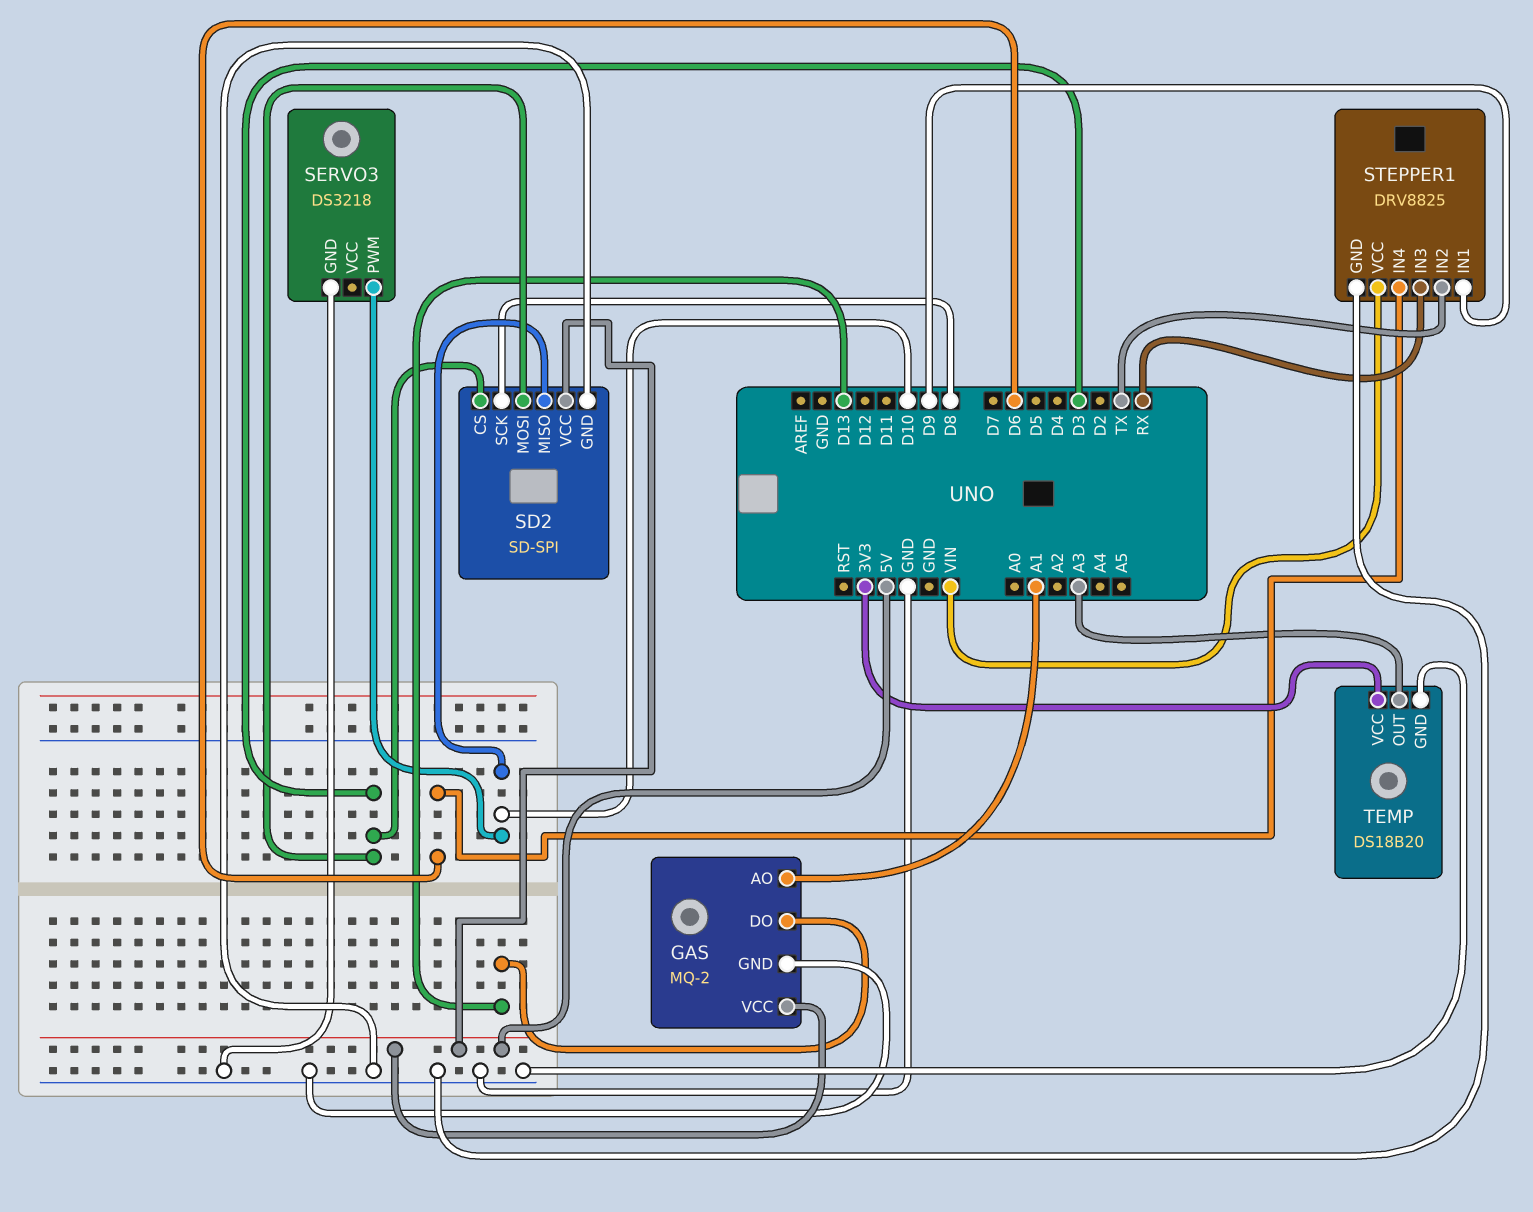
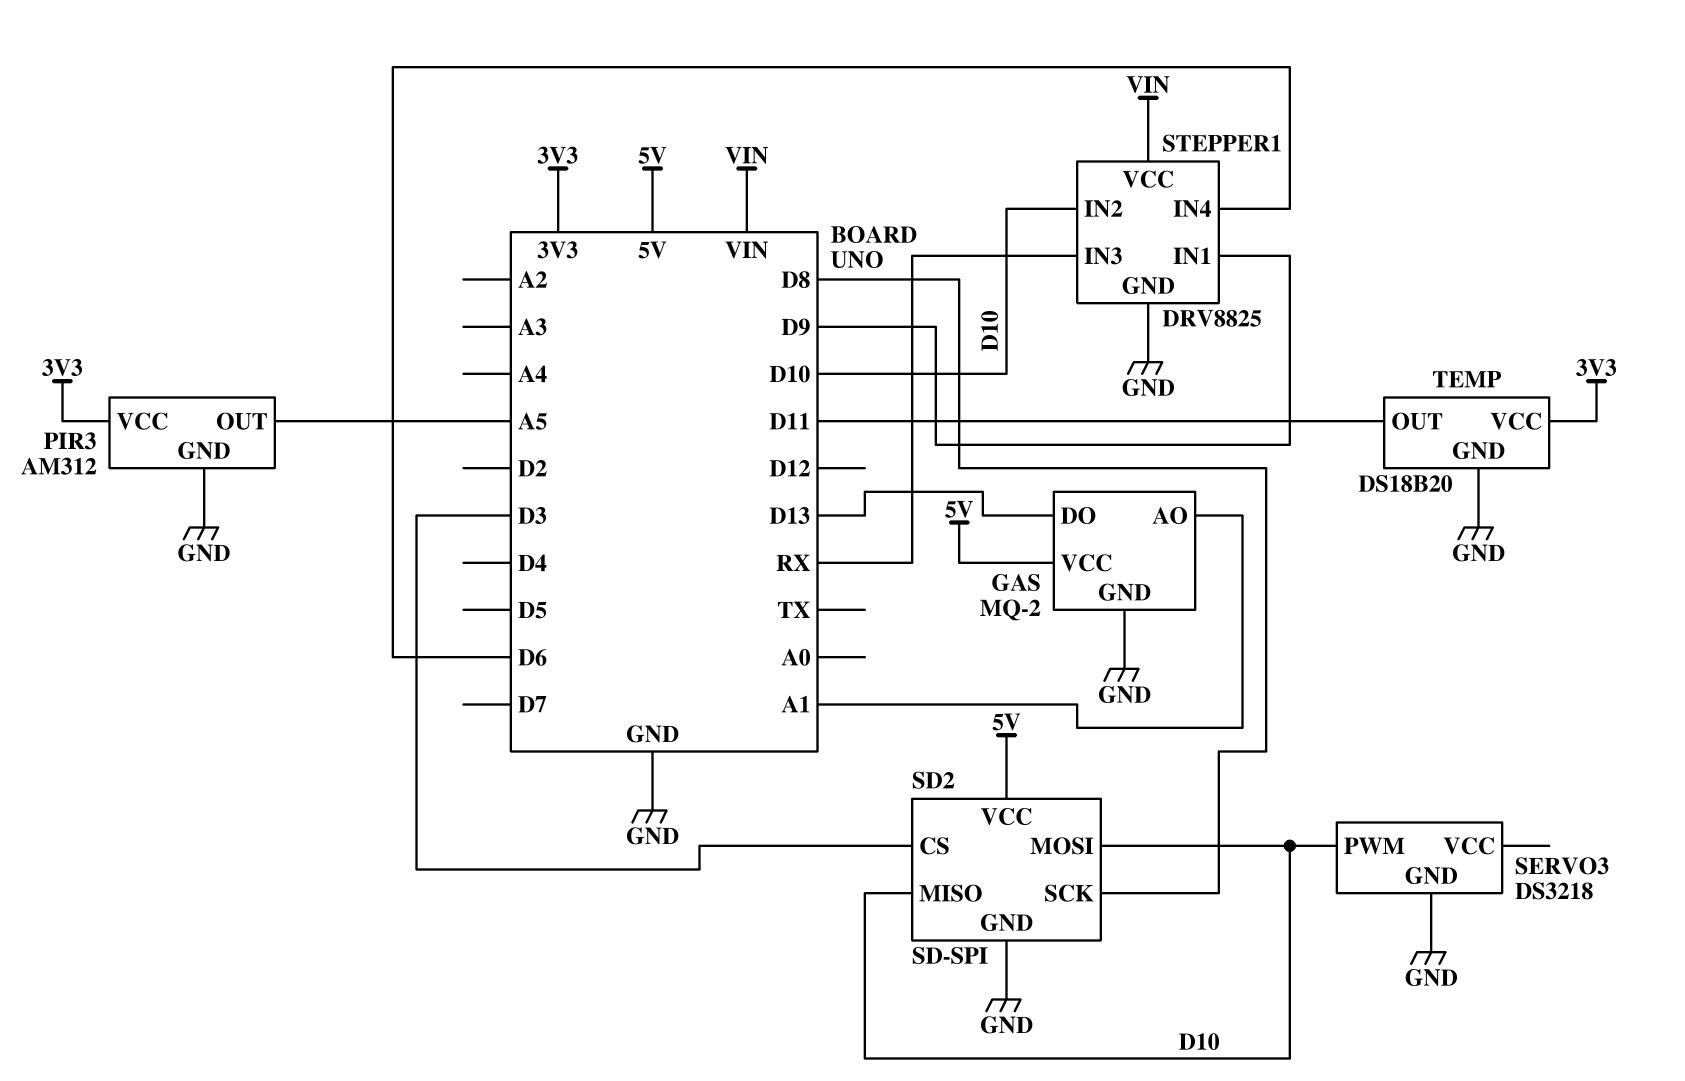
PIR3: none -> AM312
PIR3 pin GND: none -> GND
PIR3 pin OUT: none -> A5
PIR3 pin VCC: none -> 3V3
SD2 pin MOSI: D3 -> D10
STEPPER1 pin IN2: TX -> D10
TEMP pin OUT: A3 -> D11

